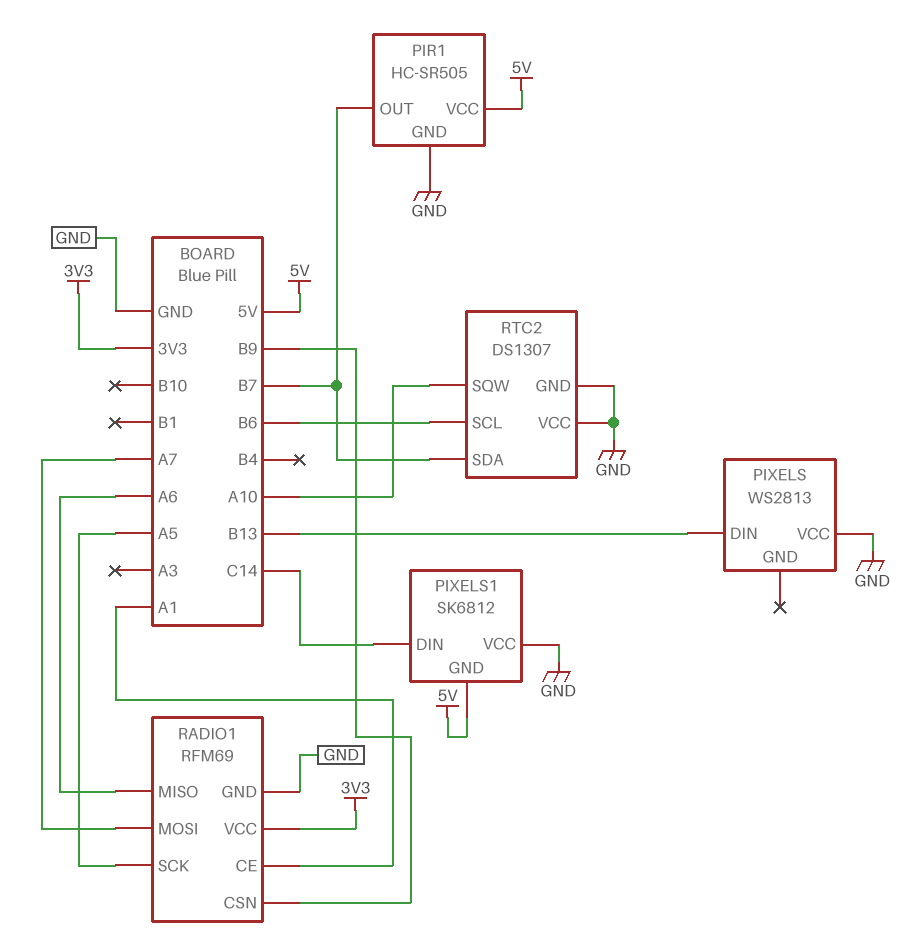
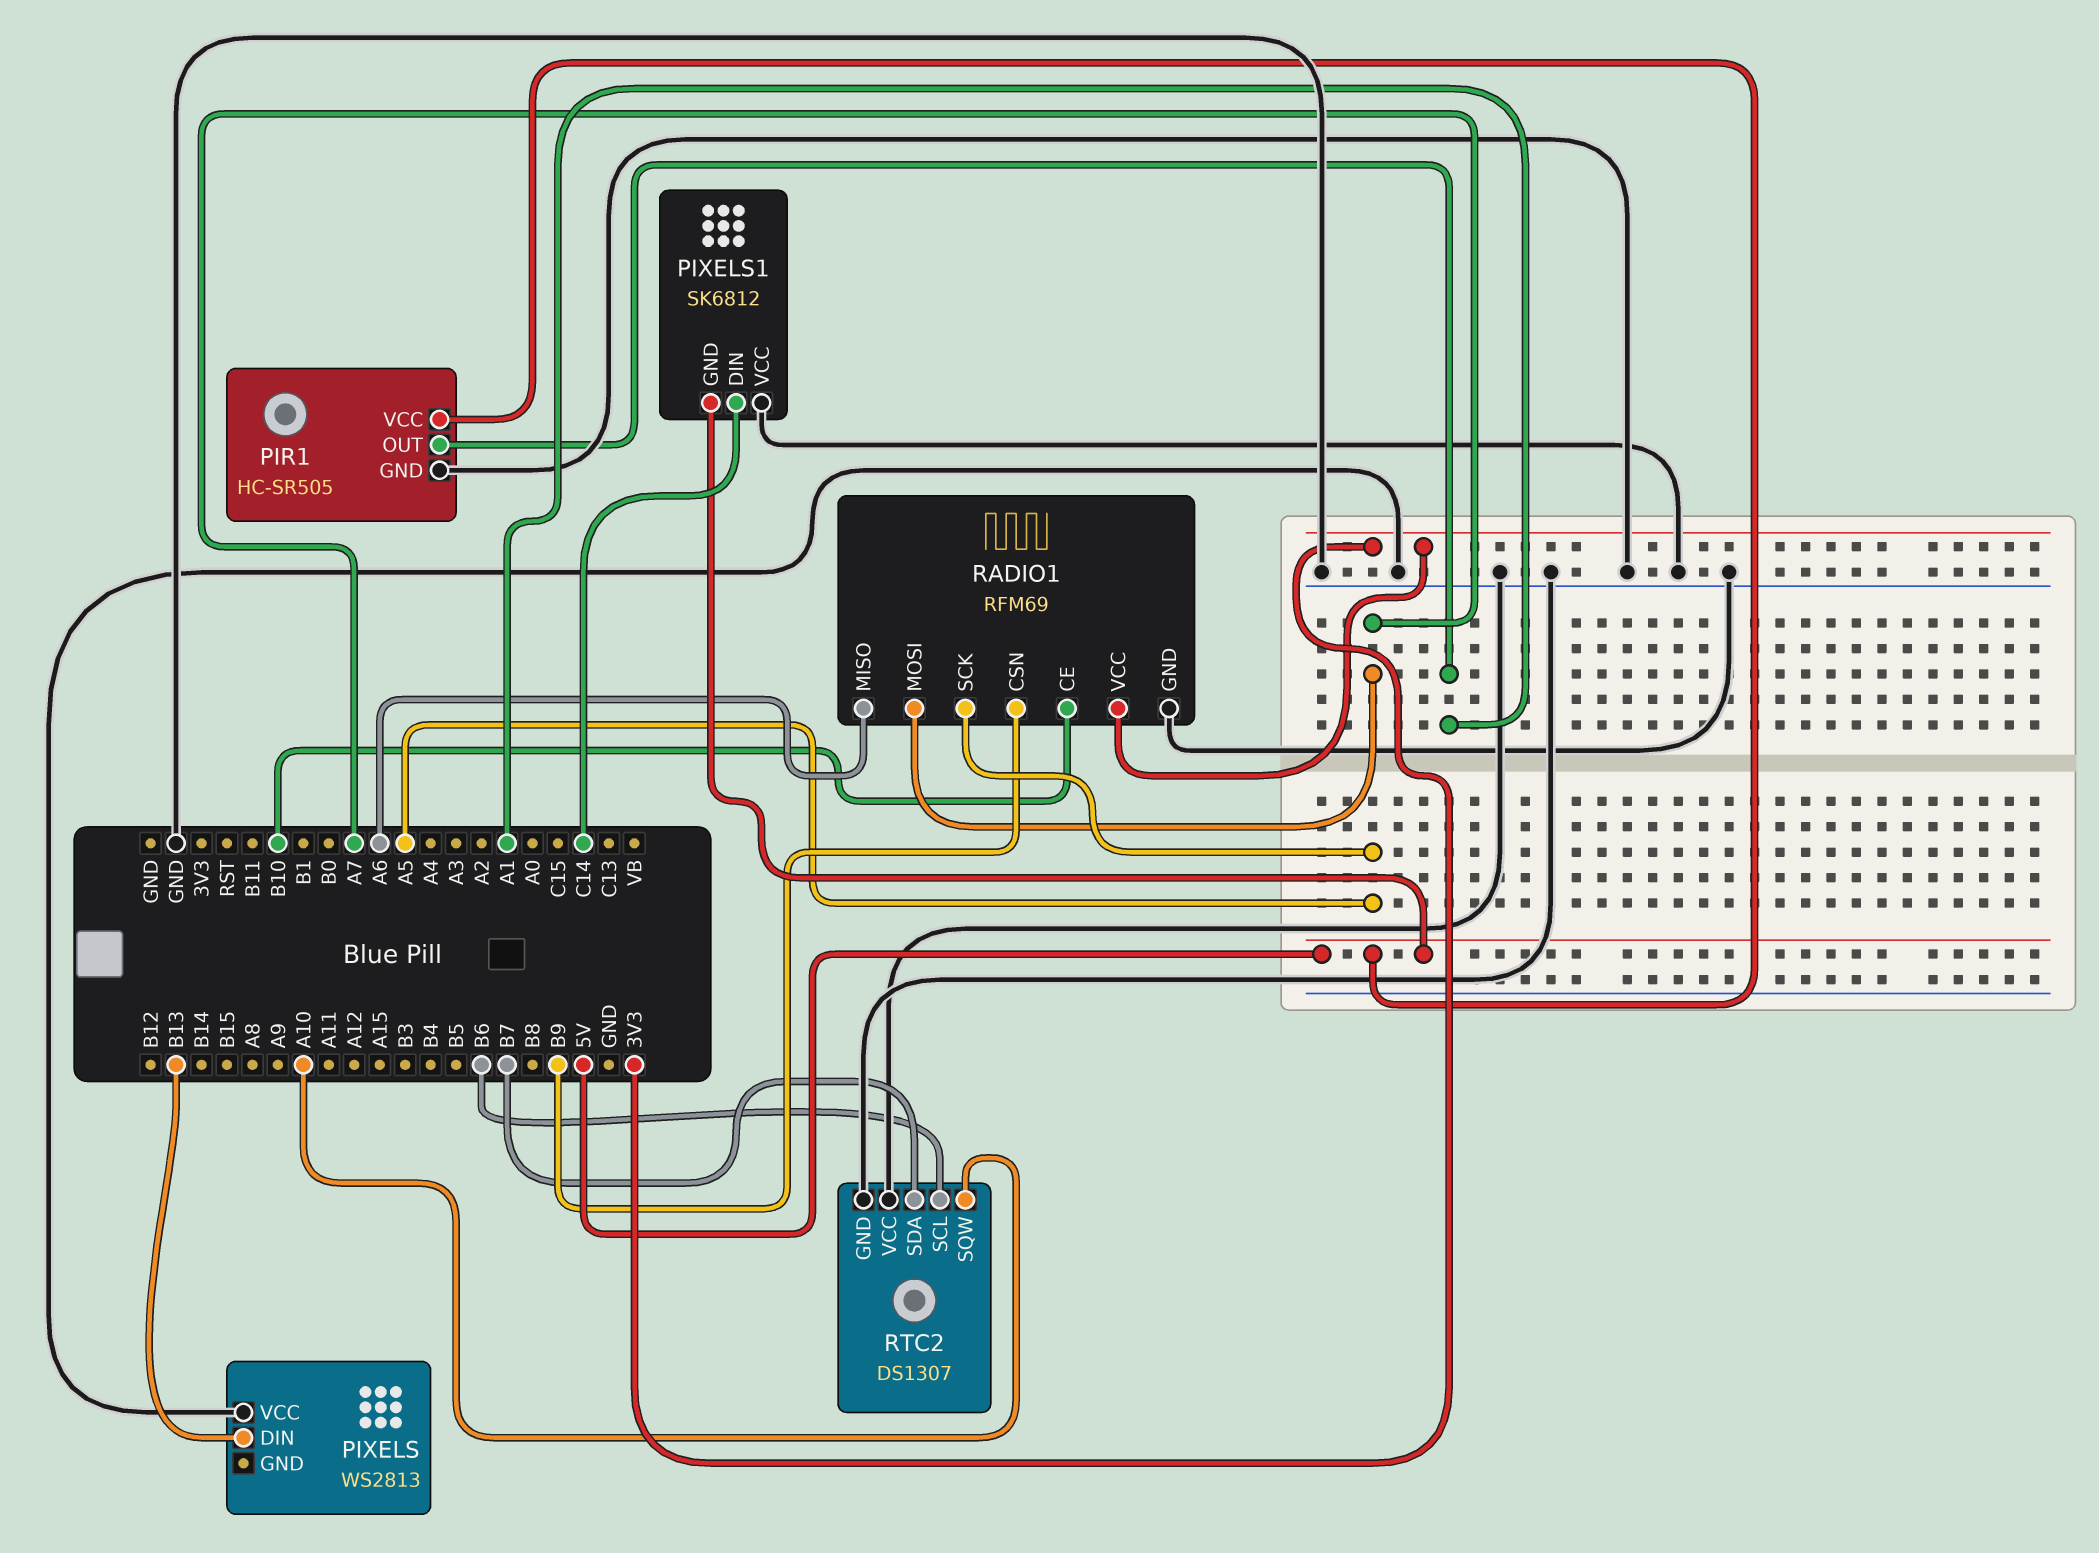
PIR1 pin OUT: B7 -> A1
RADIO1 pin CE: A1 -> B10

